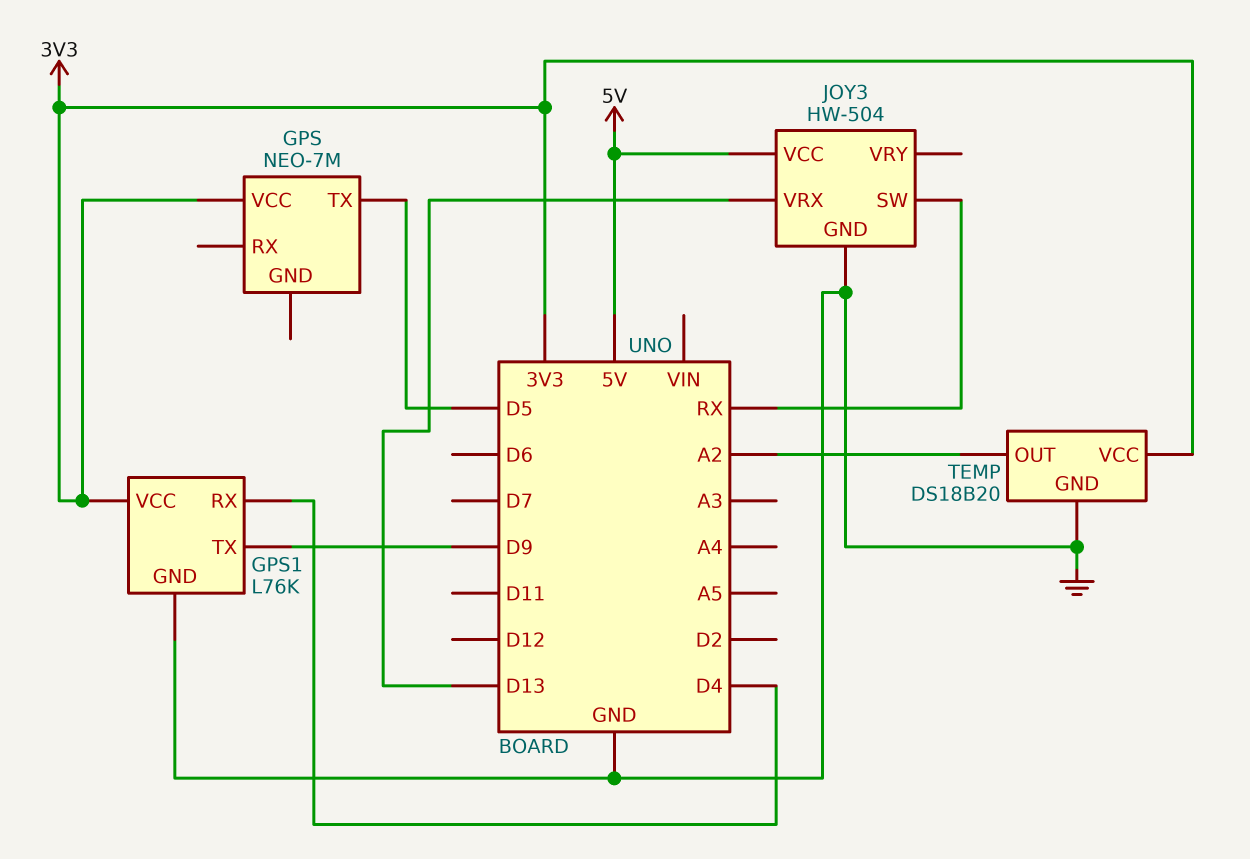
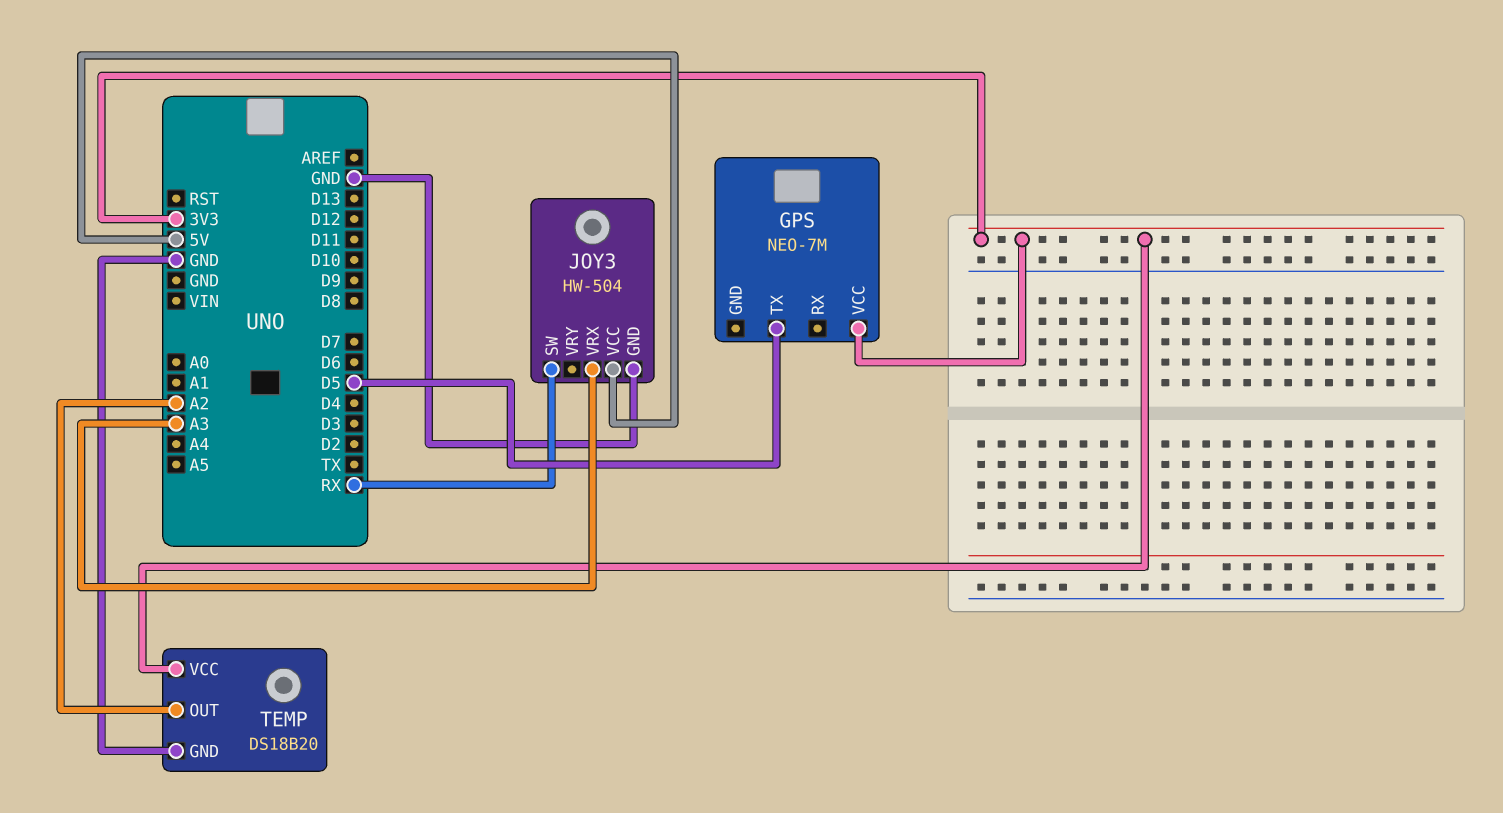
GPS1: L76K -> none
GPS1 pin GND: GND -> none
GPS1 pin RX: D4 -> none
GPS1 pin TX: D9 -> none
GPS1 pin VCC: 3V3 -> none
JOY3 pin VRX: D13 -> A3

